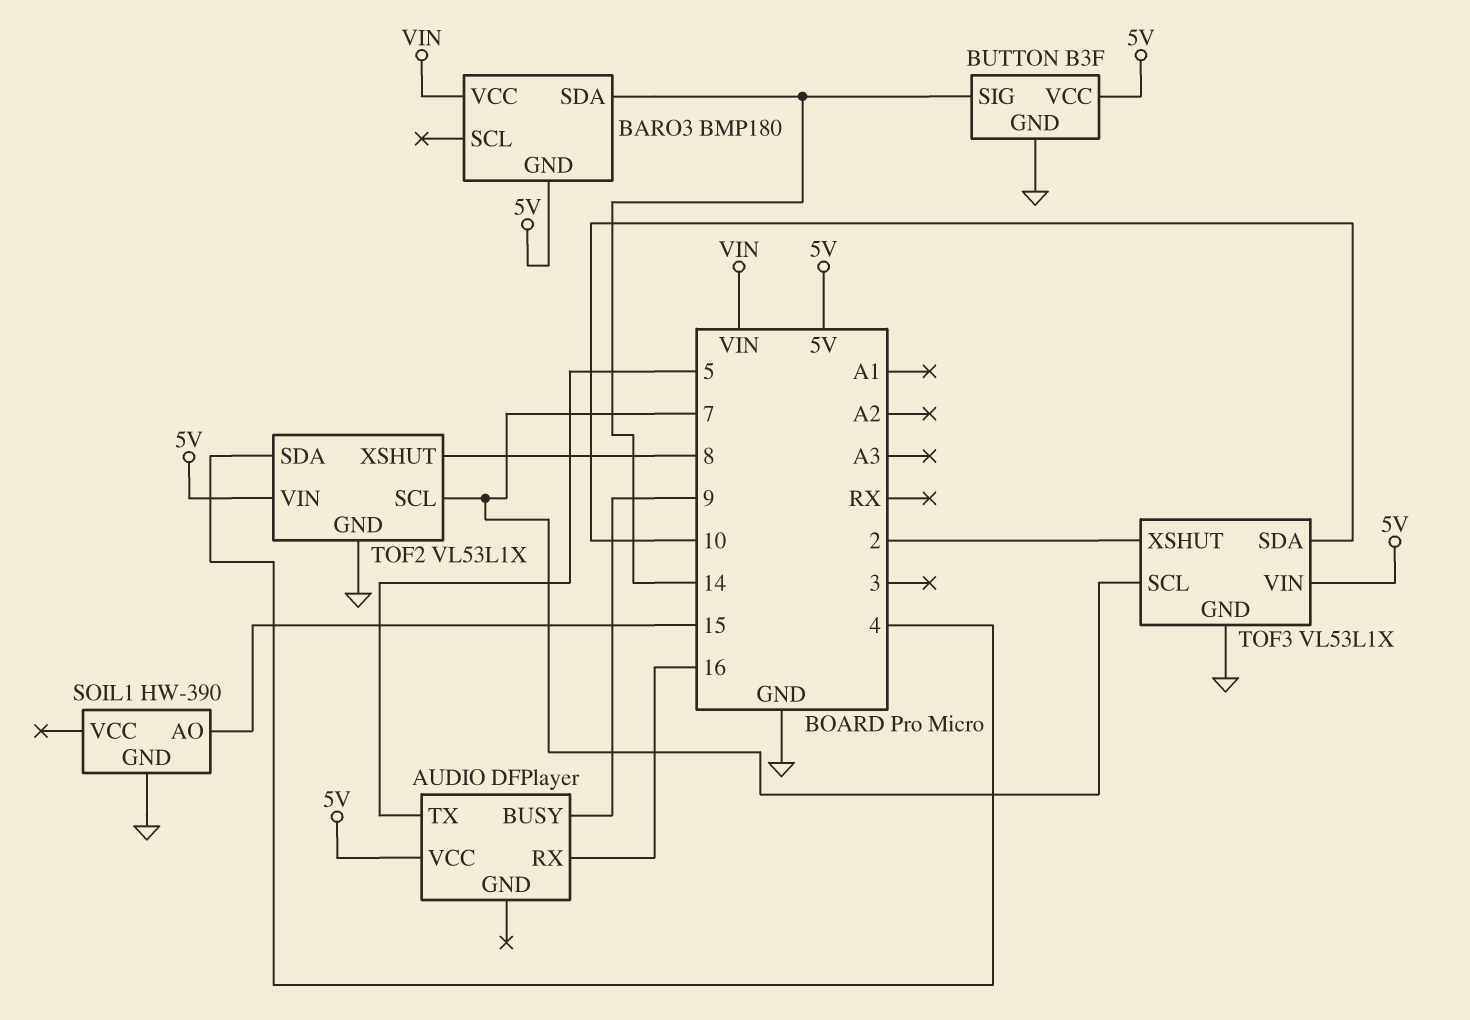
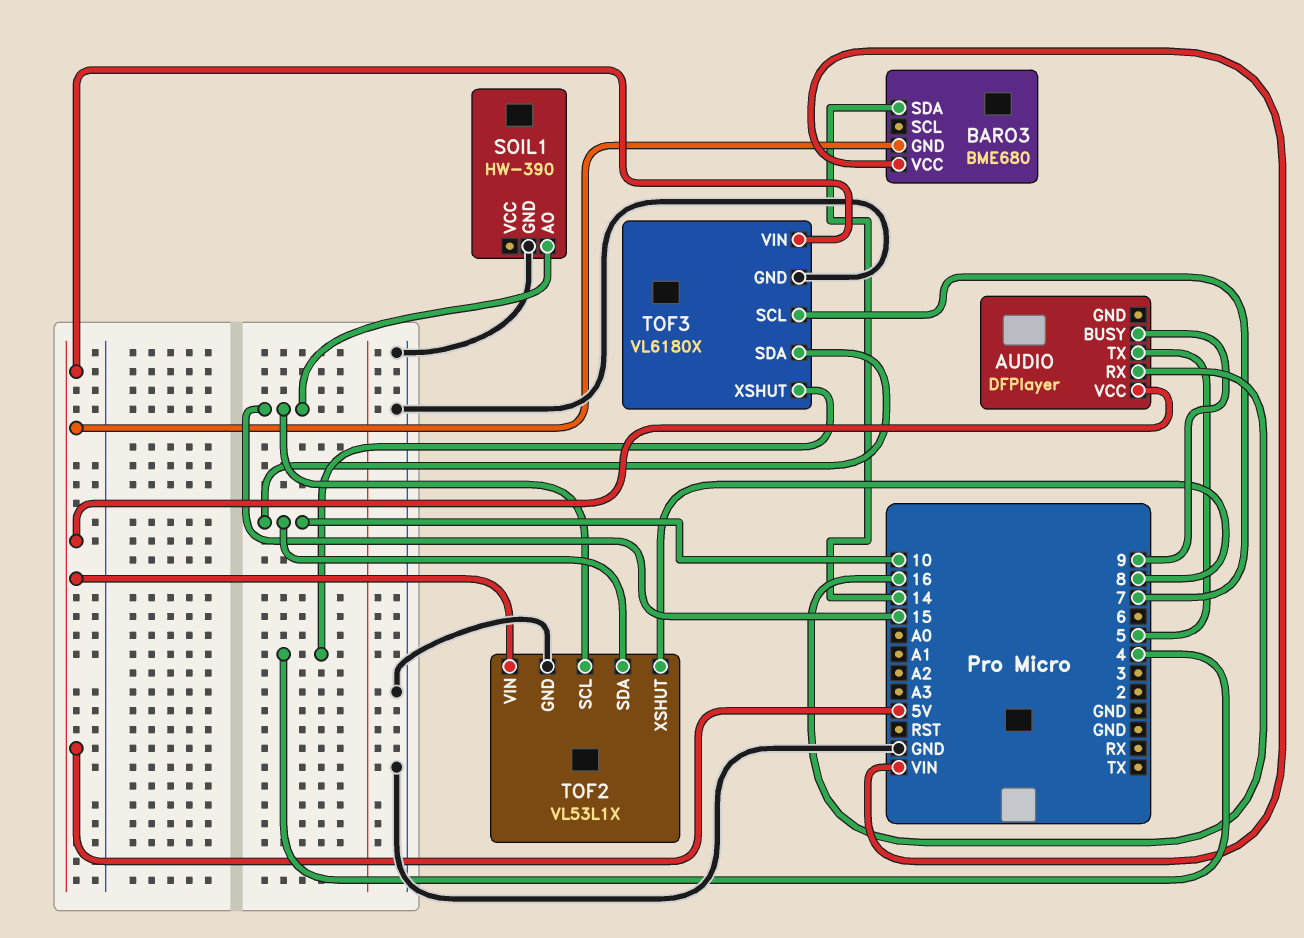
BARO3: BMP180 -> BME680
BUTTON: B3F -> none
BUTTON pin GND: GND -> none
BUTTON pin SIG: 14 -> none
BUTTON pin VCC: 5V -> none
TOF2 pin SCL: 7 -> 15
TOF2 pin SDA: 4 -> 10
TOF3: VL53L1X -> VL6180X
TOF3 pin XSHUT: 2 -> 4

